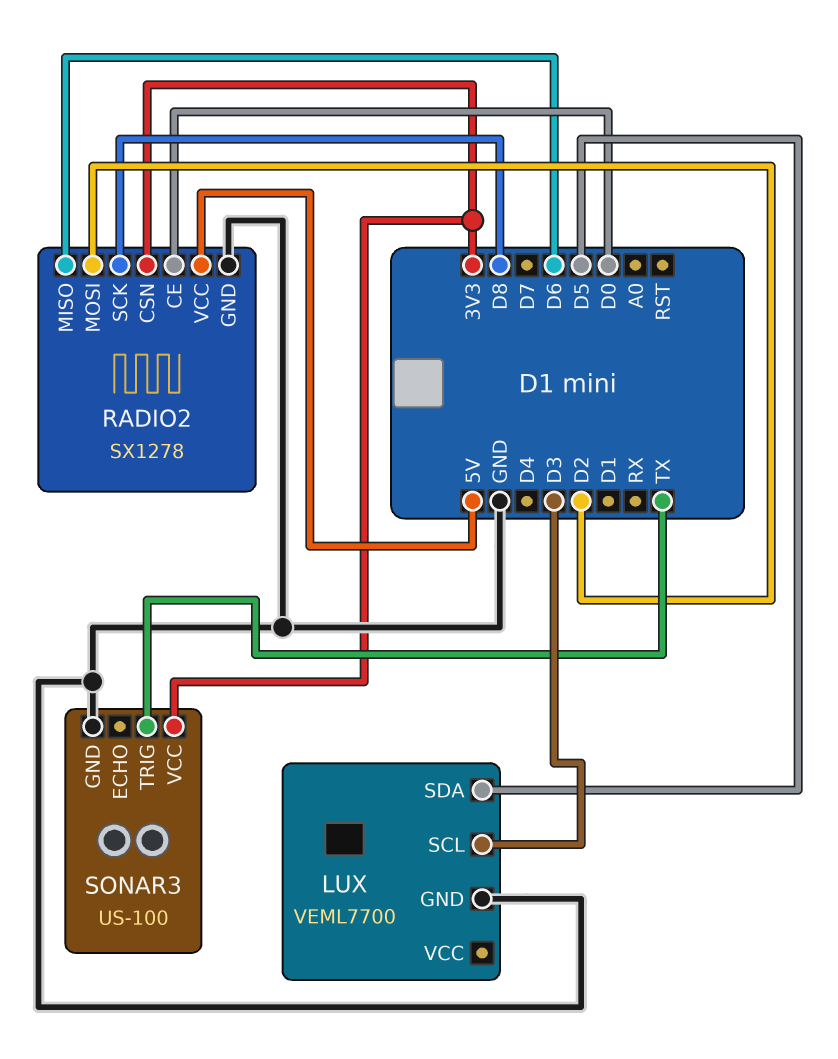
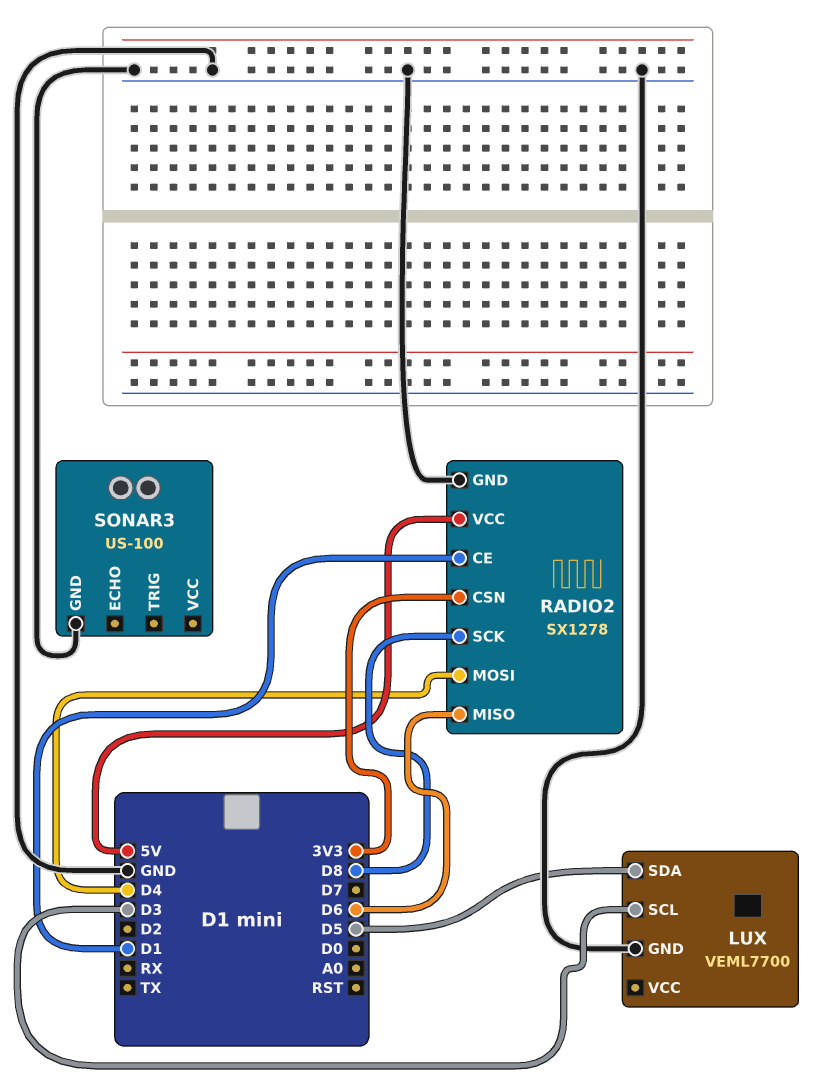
RADIO2 pin CE: D0 -> D1
RADIO2 pin MOSI: D2 -> D4
SONAR3 pin TRIG: TX -> none
SONAR3 pin VCC: 3V3 -> none

